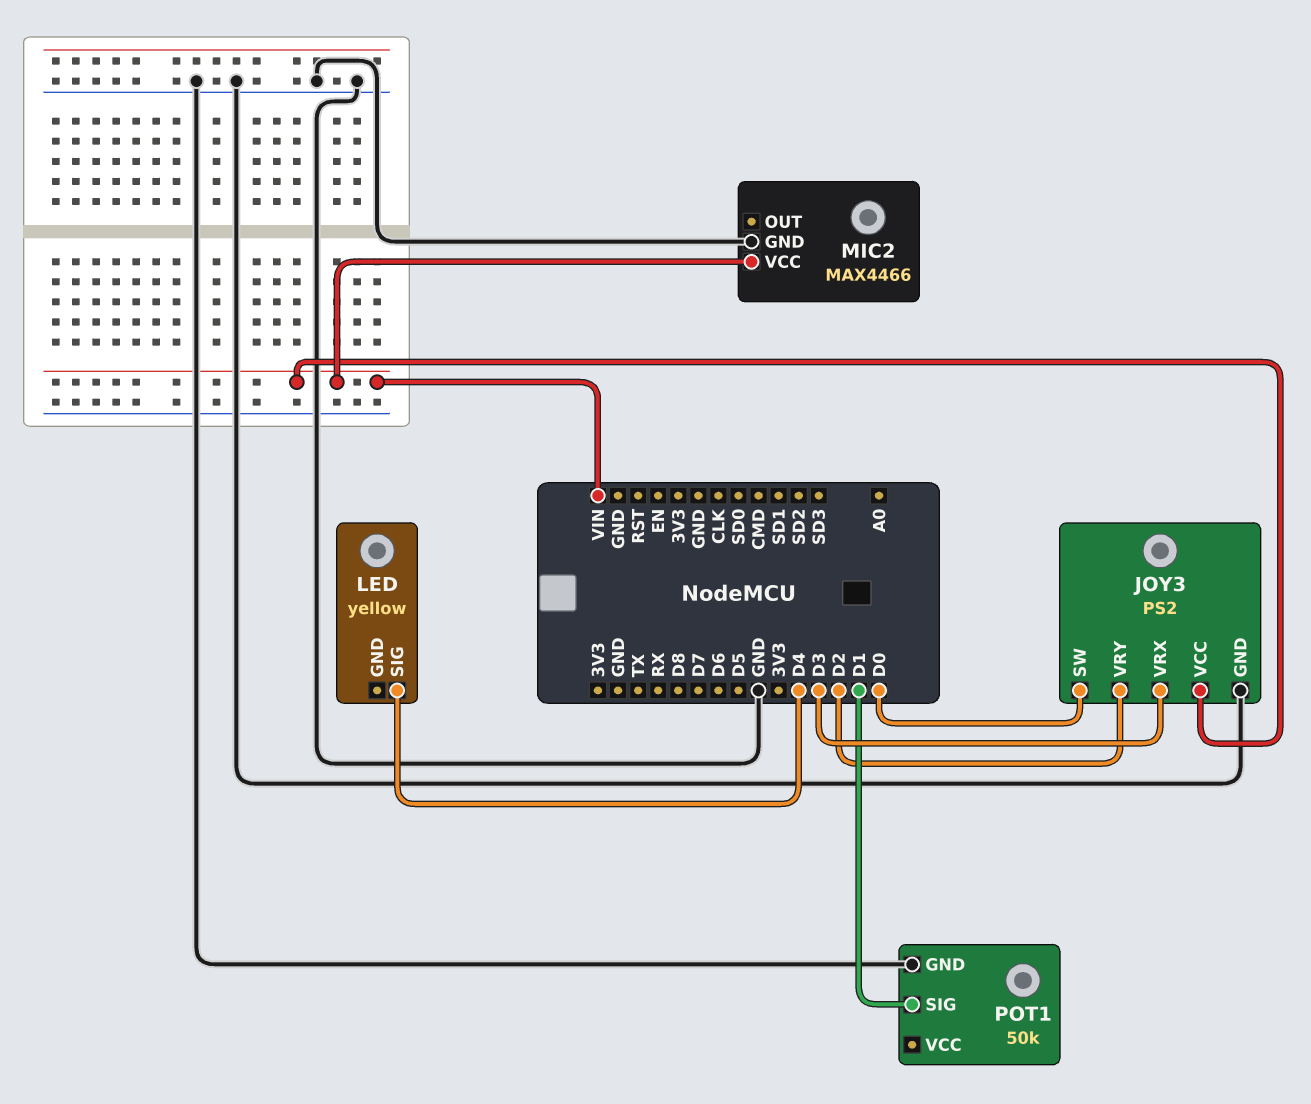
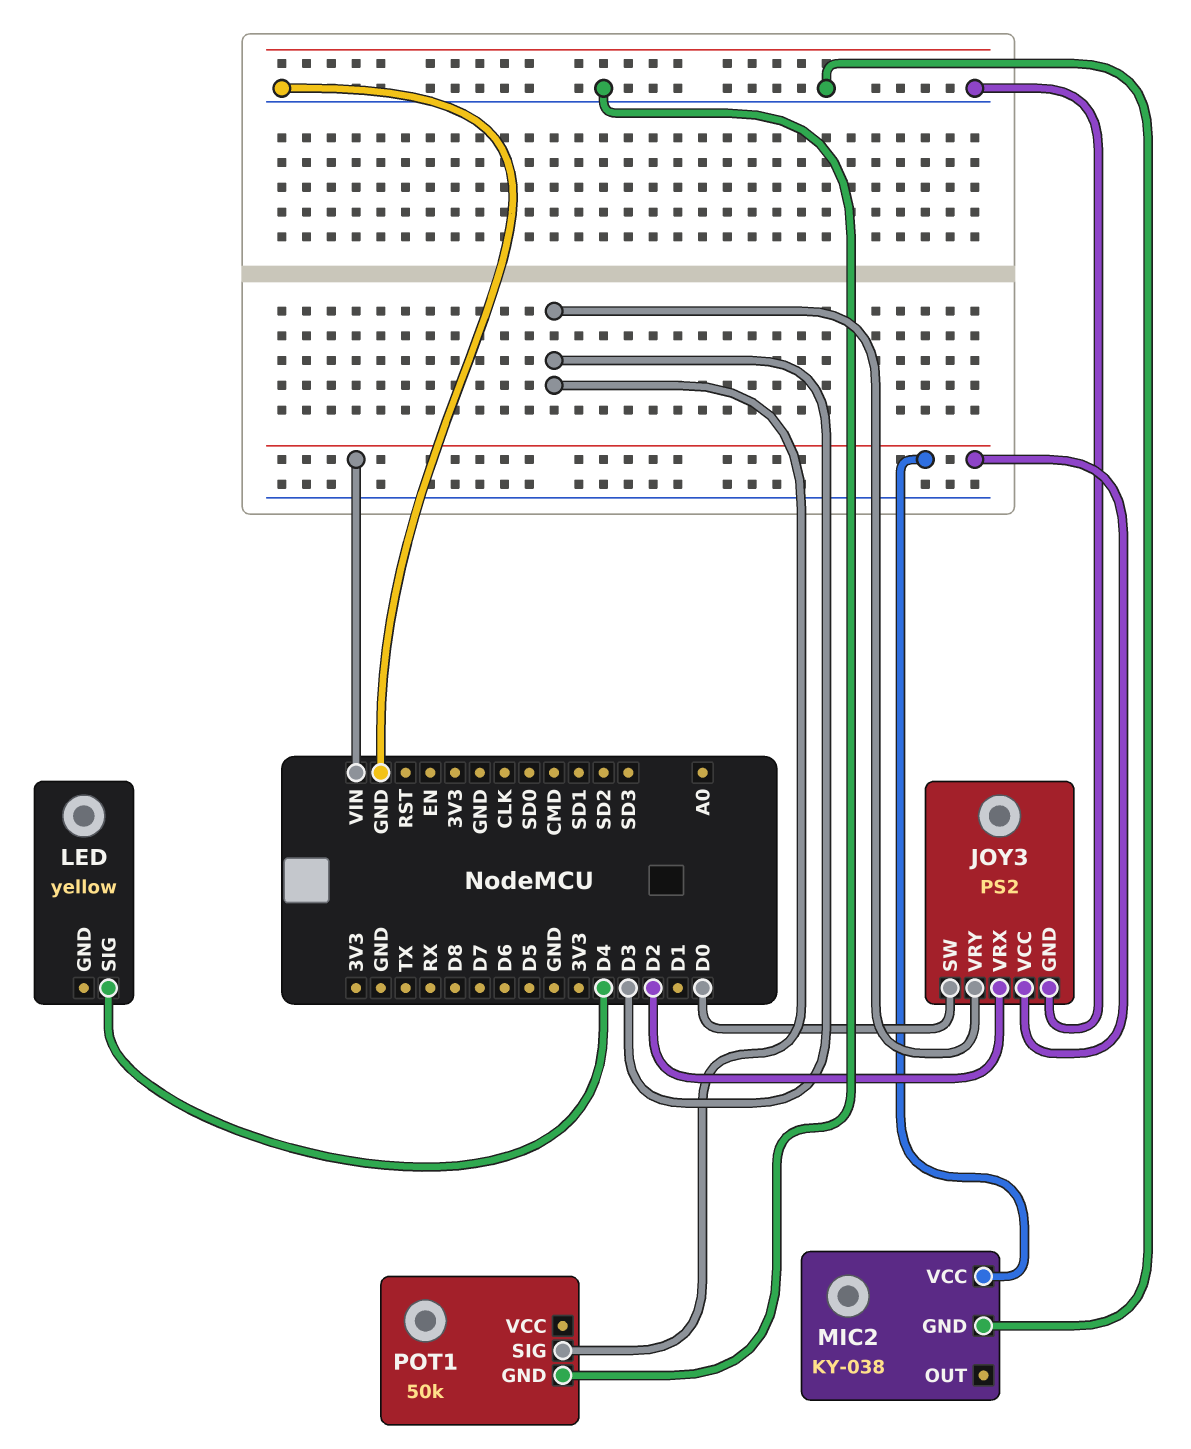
JOY3 pin VRX: D3 -> D2
JOY3 pin VRY: D2 -> D3
MIC2: MAX4466 -> KY-038
POT1 pin SIG: D1 -> D3

